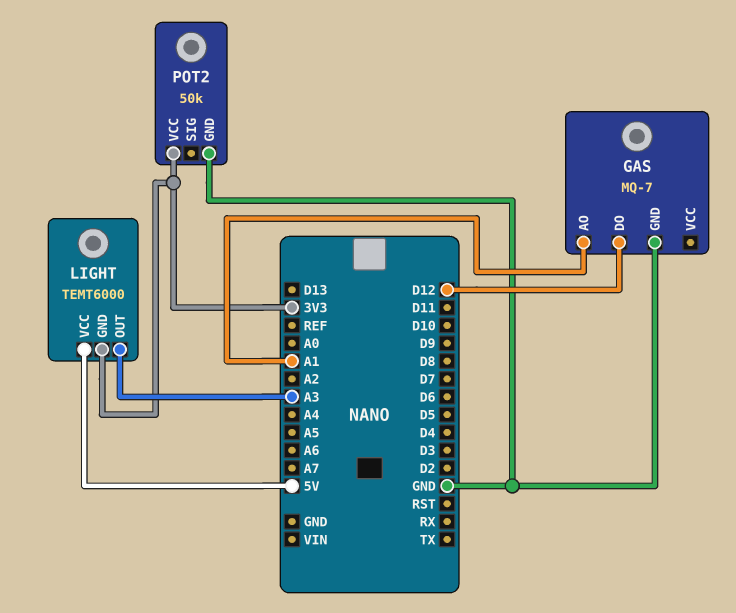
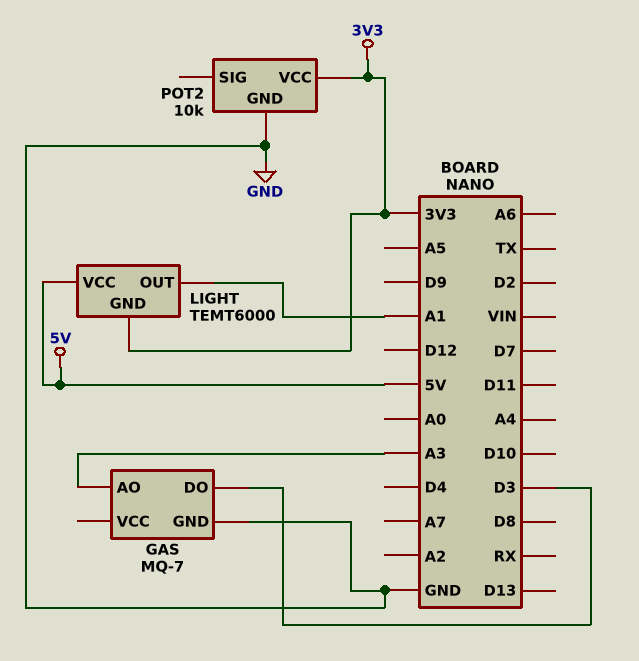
GAS pin AO: A1 -> A3
GAS pin DO: D12 -> D3
LIGHT pin OUT: A3 -> A1
POT2: 50k -> 10k

